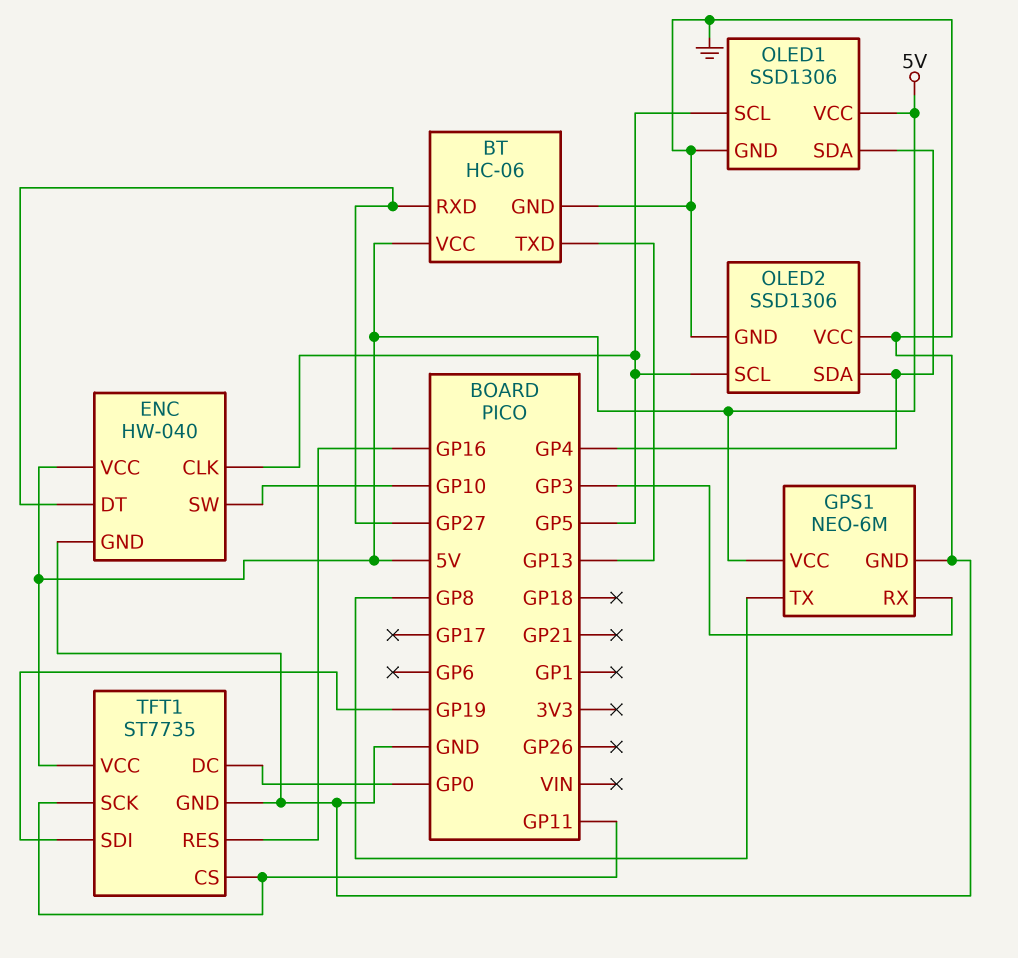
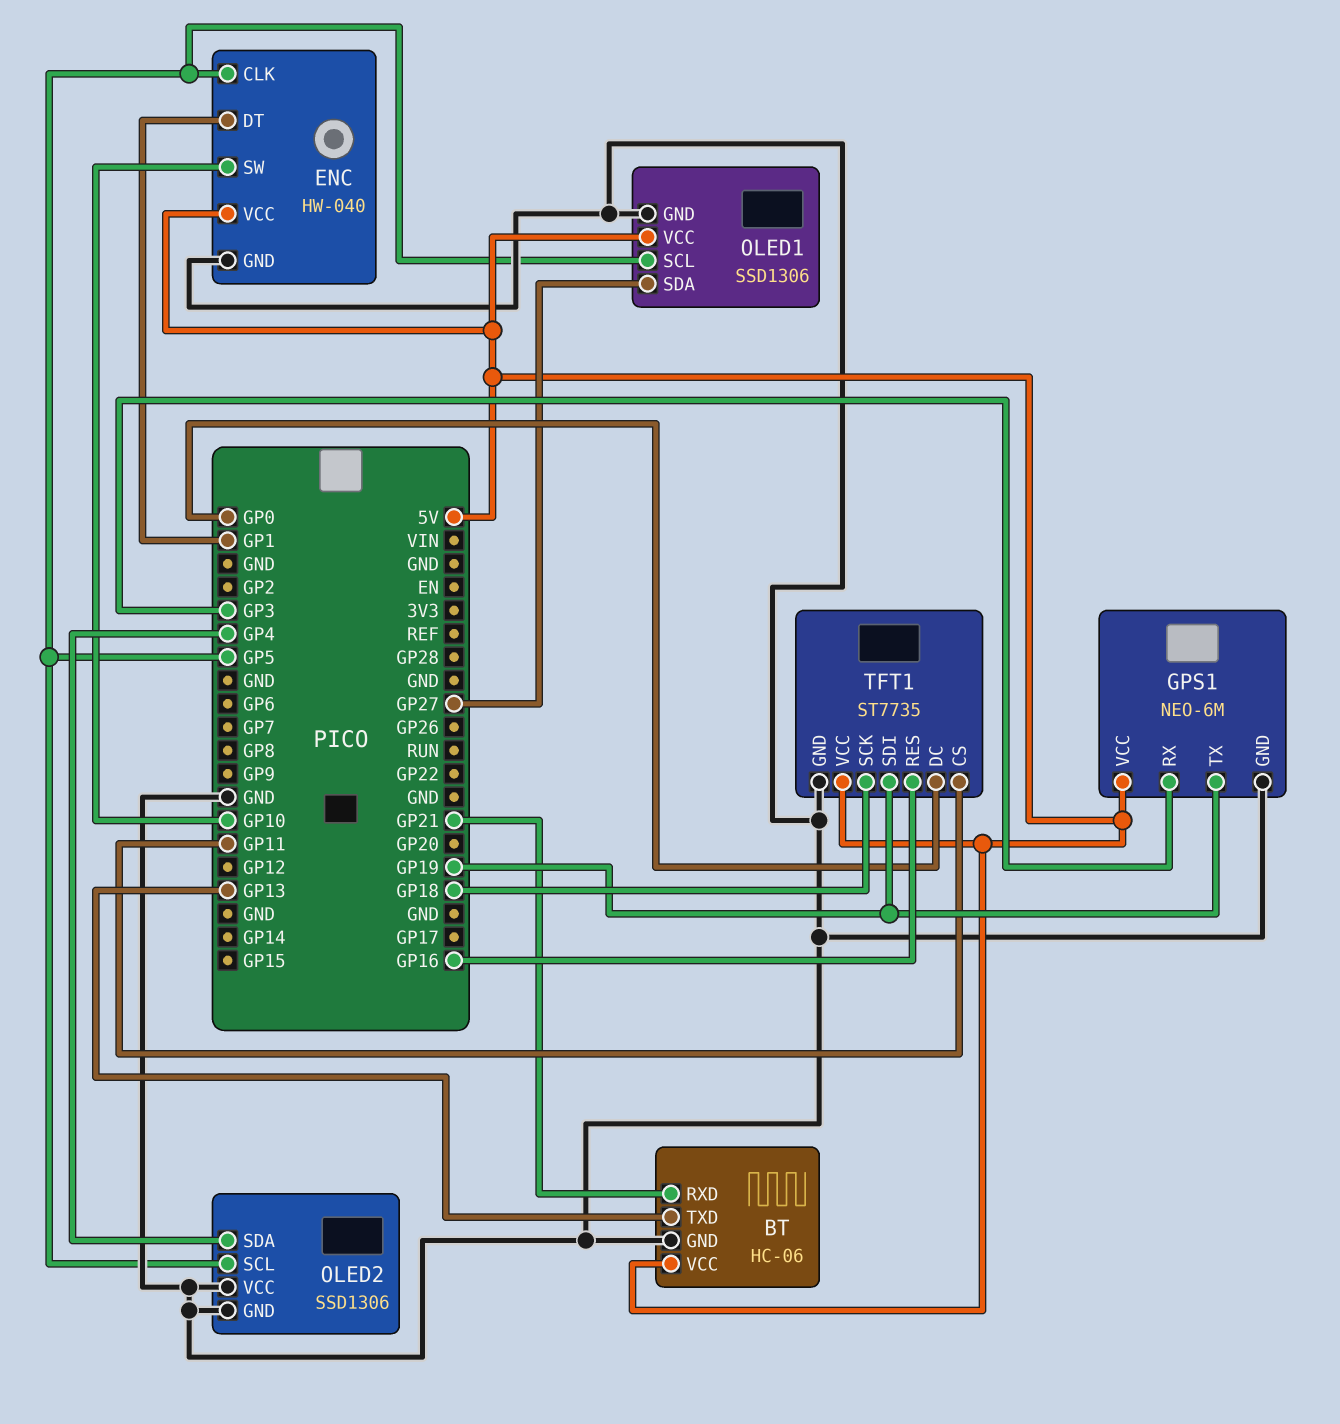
BT pin RXD: GP27 -> GP21
ENC pin DT: GP27 -> GP1
GPS1 pin TX: GP8 -> GP19
OLED1 pin SDA: GP4 -> GP27
TFT1 pin SCK: GP11 -> GP18

